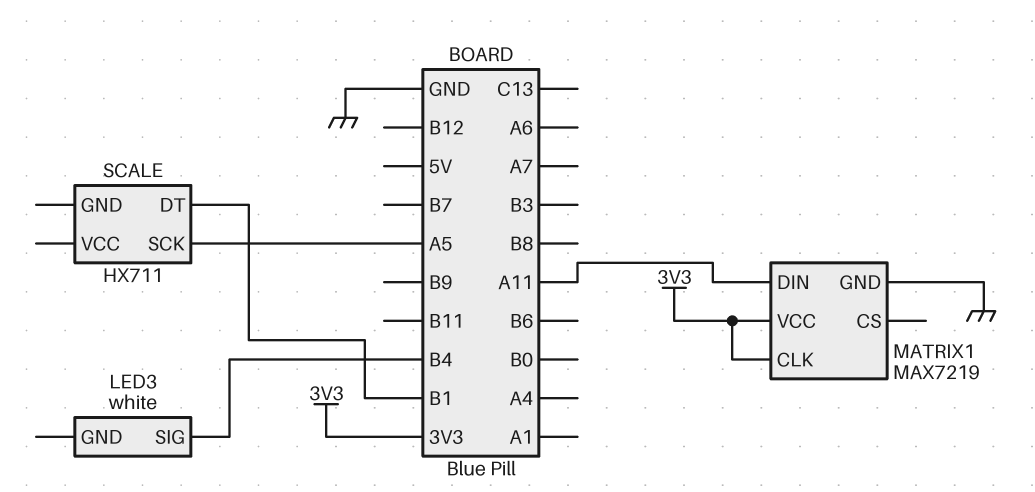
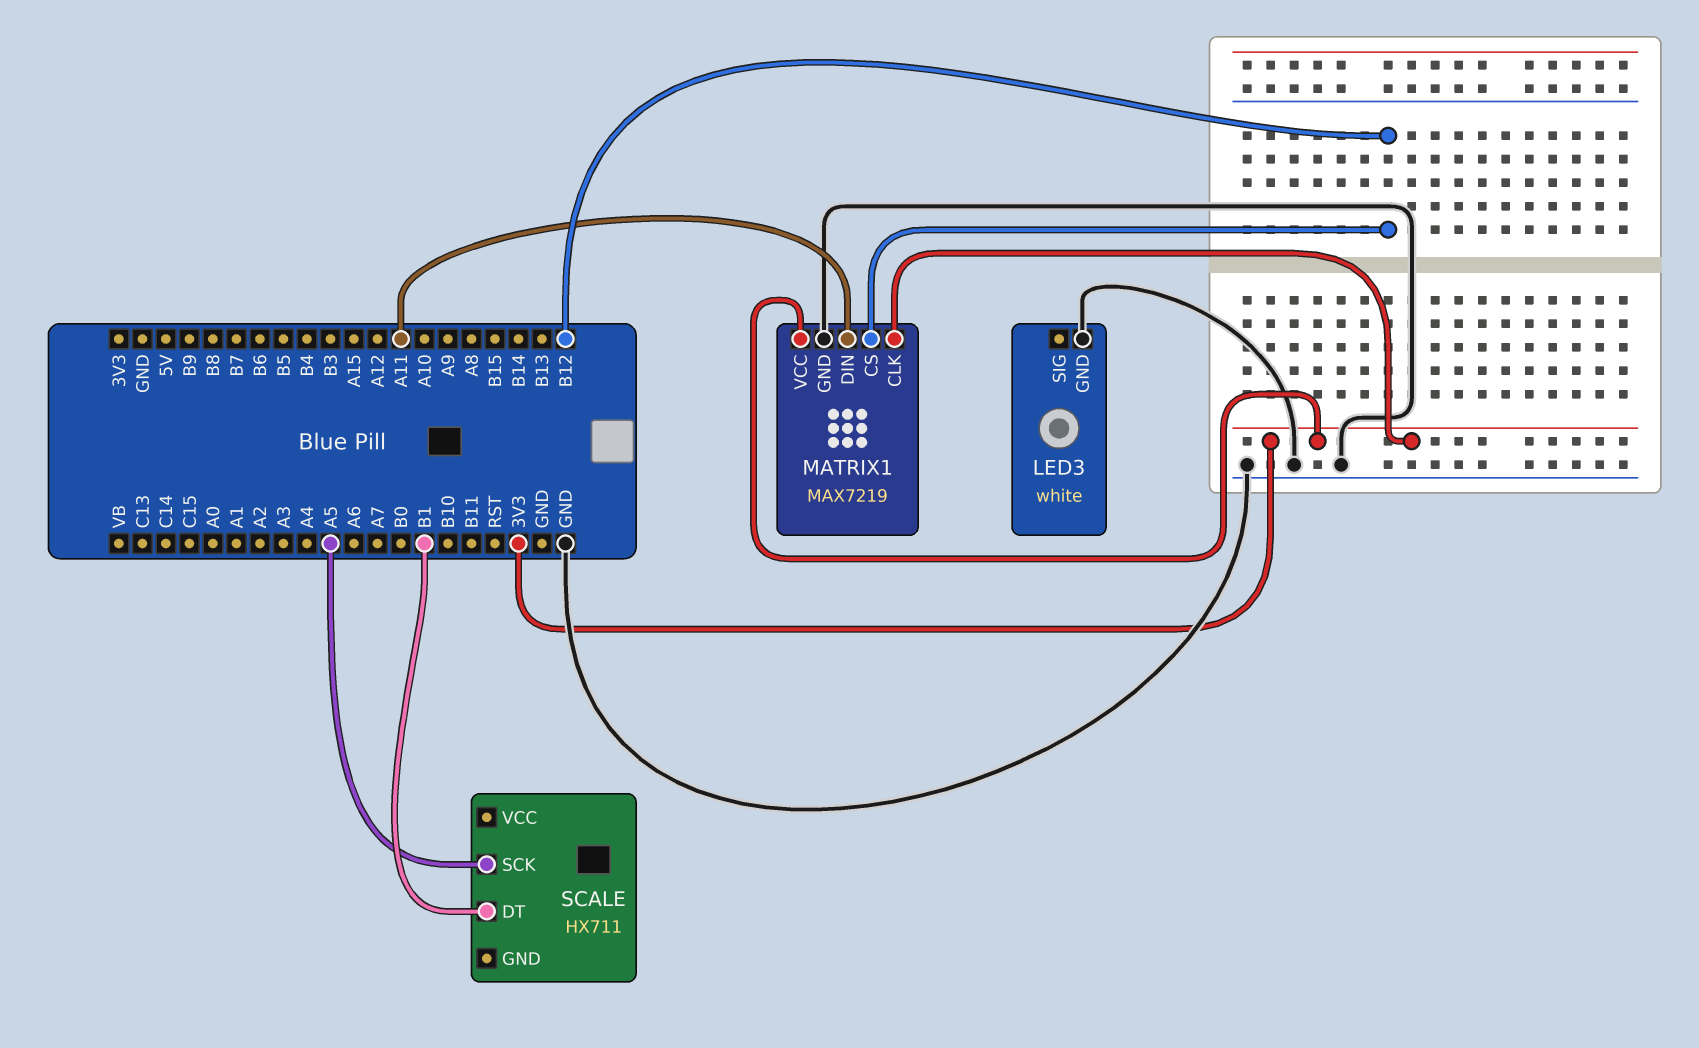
LED3 pin GND: none -> GND
LED3 pin SIG: B4 -> none
MATRIX1 pin CS: none -> B12

